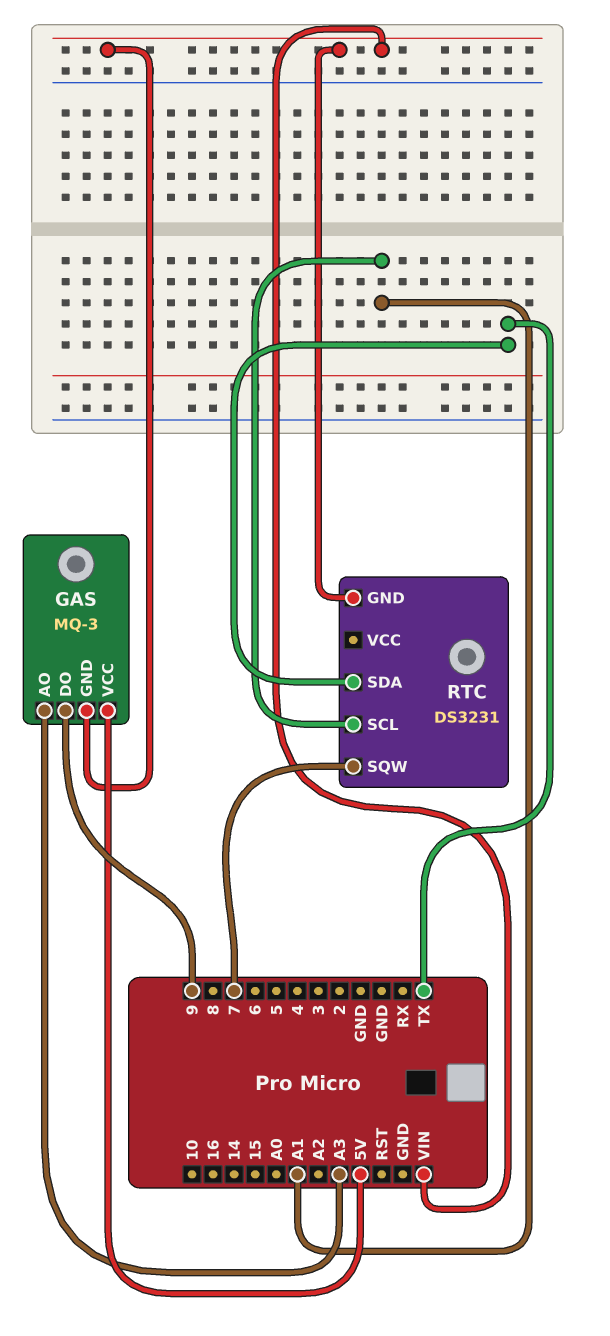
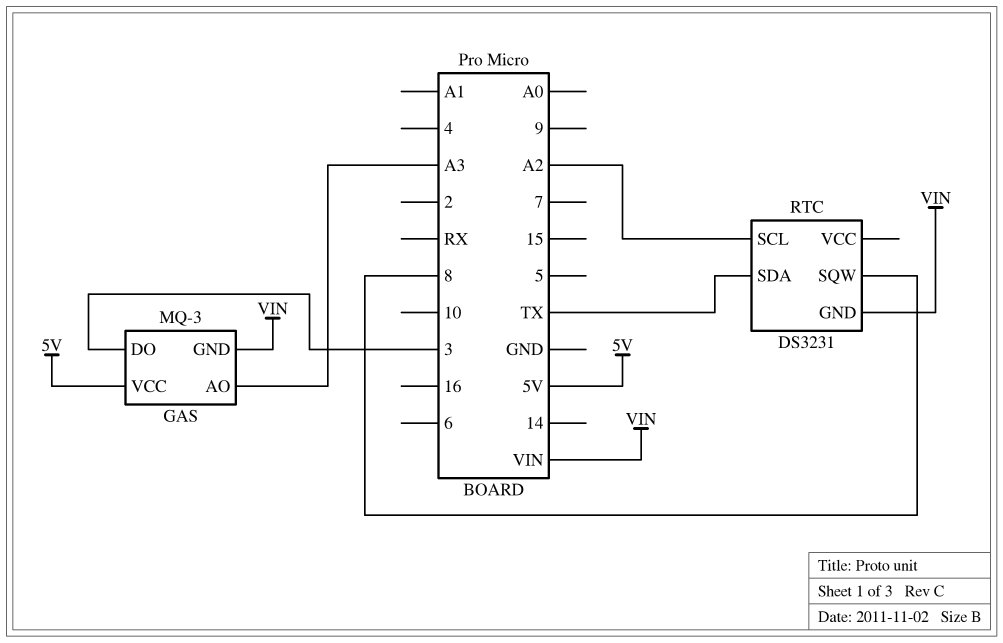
GAS pin DO: 9 -> 3
RTC pin SCL: A1 -> A2
RTC pin SQW: 7 -> 8

